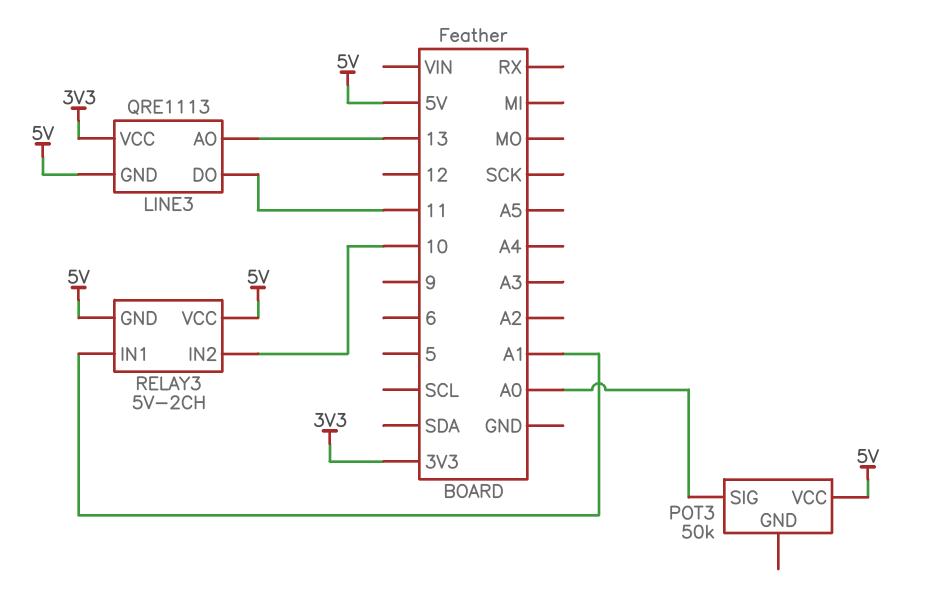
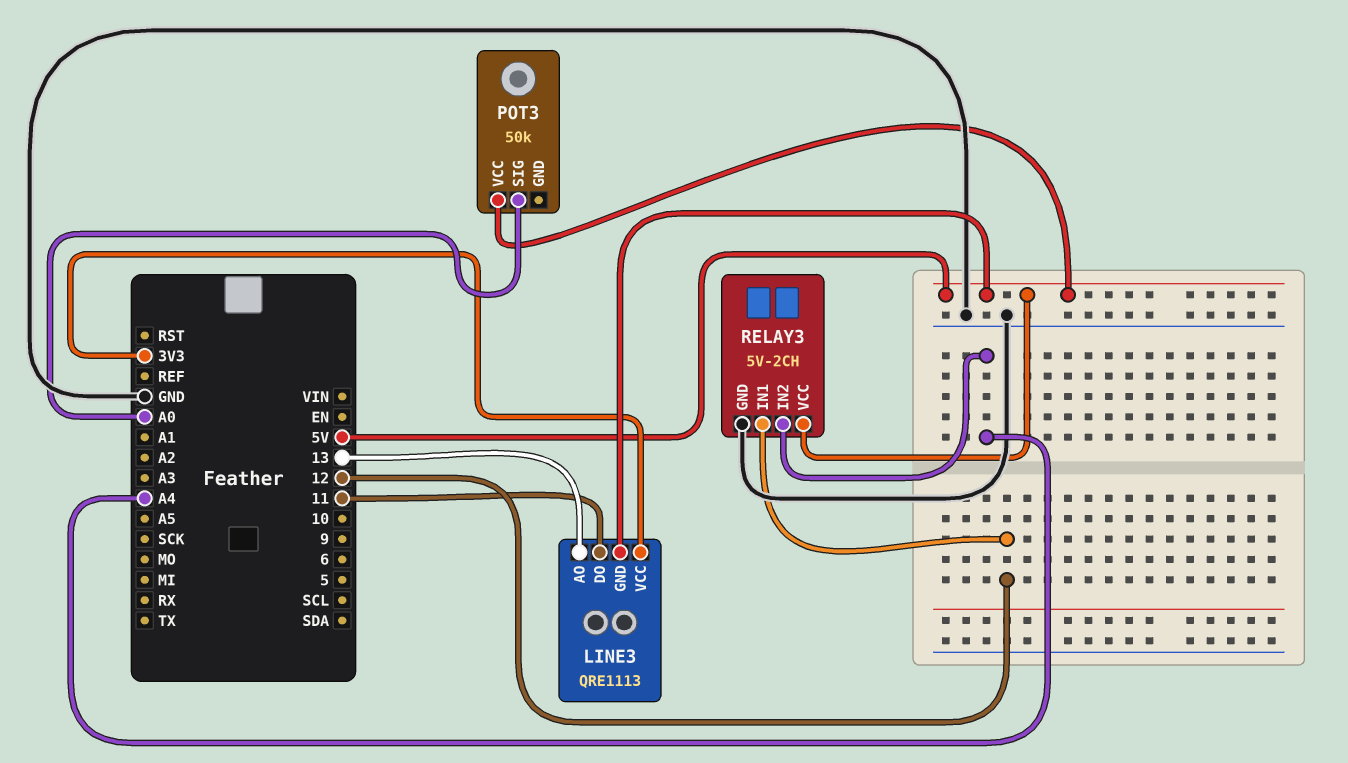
RELAY3 pin GND: 5V -> GND
RELAY3 pin IN1: A1 -> 12
RELAY3 pin IN2: 10 -> A4

